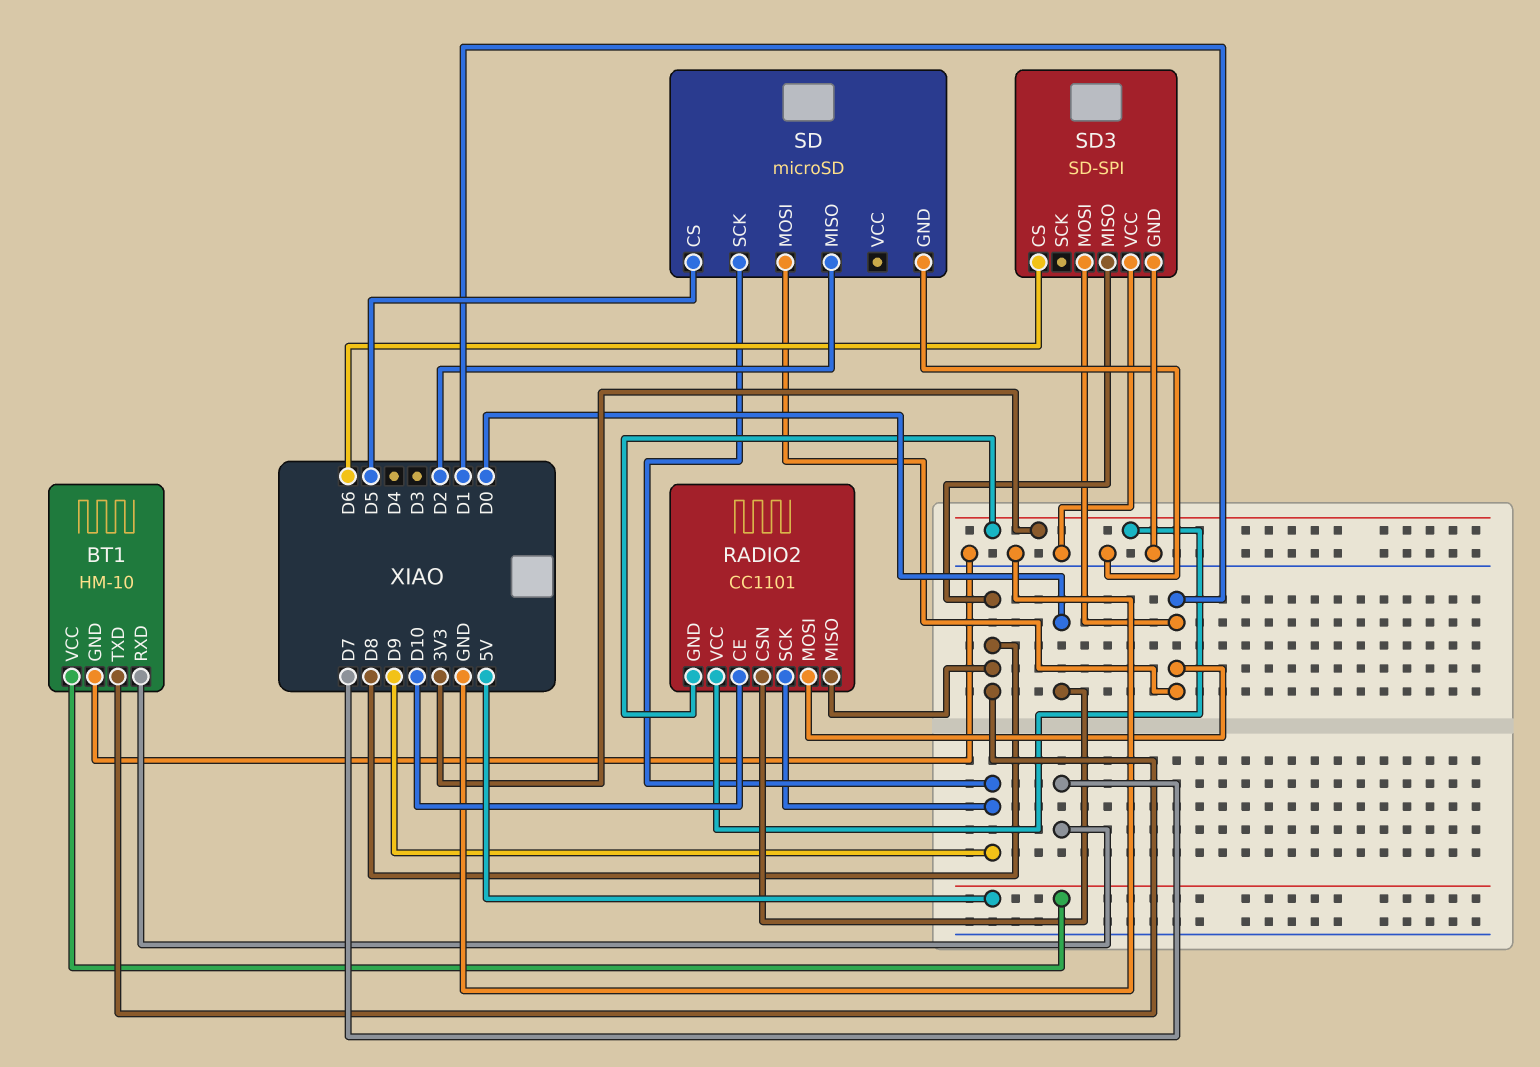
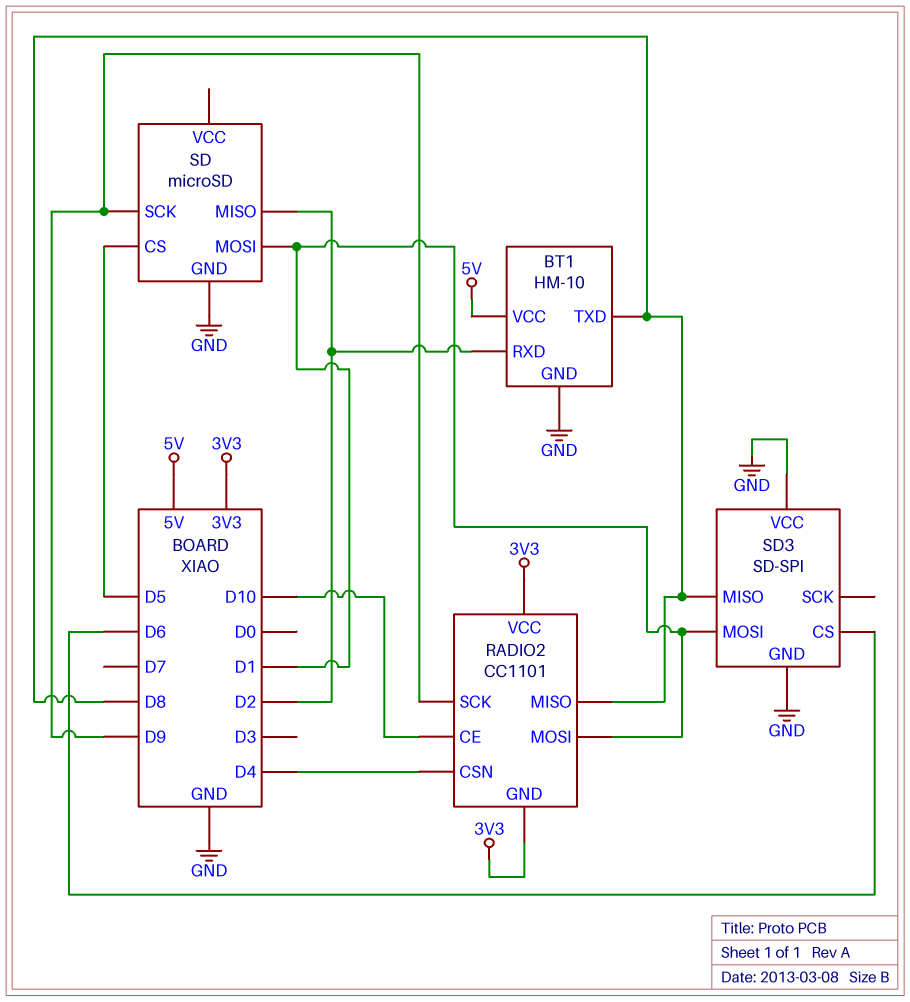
BT1 pin RXD: D7 -> D2
RADIO2 pin CSN: D0 -> D4

